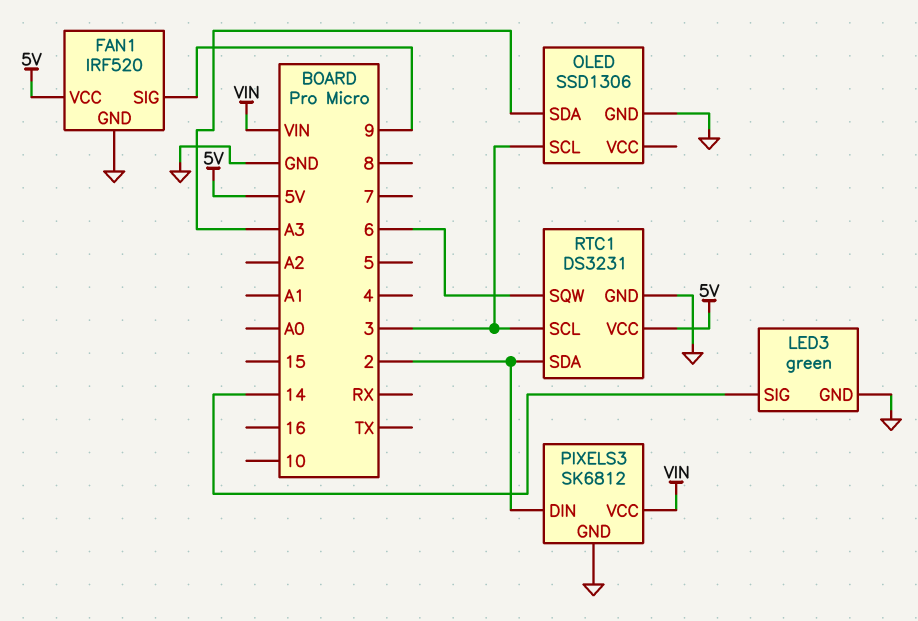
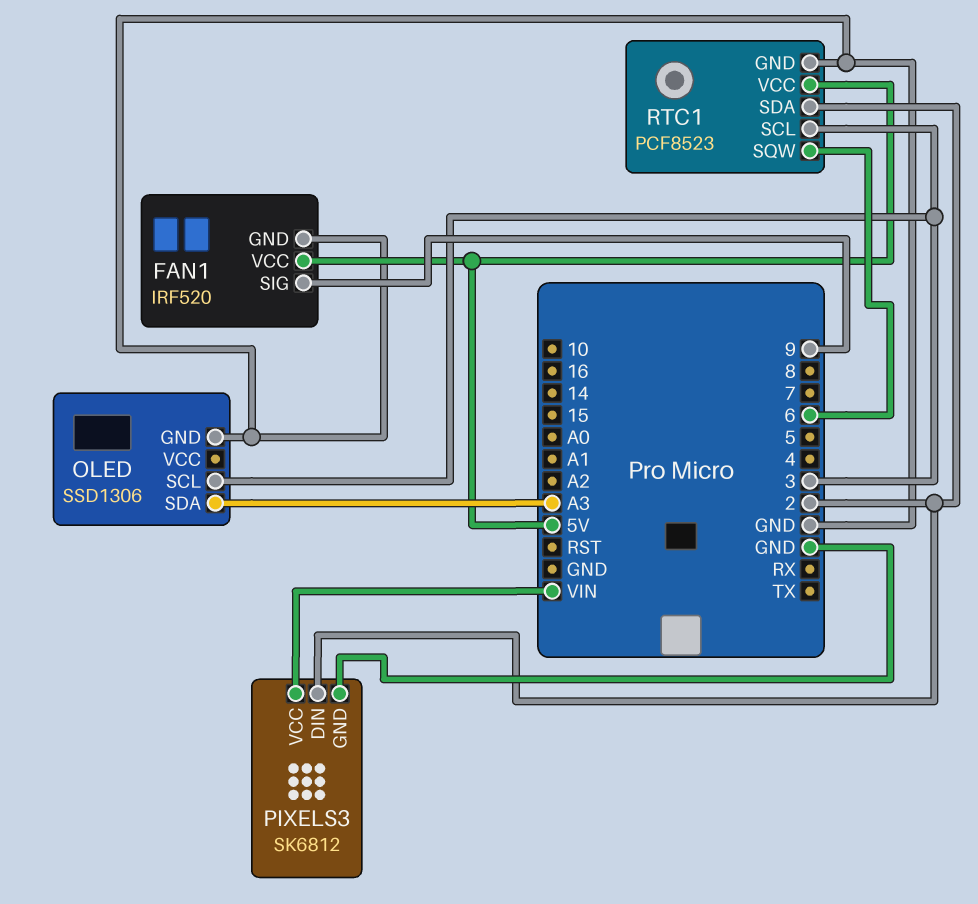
LED3: green -> none
LED3 pin GND: GND -> none
LED3 pin SIG: 14 -> none
RTC1: DS3231 -> PCF8523

